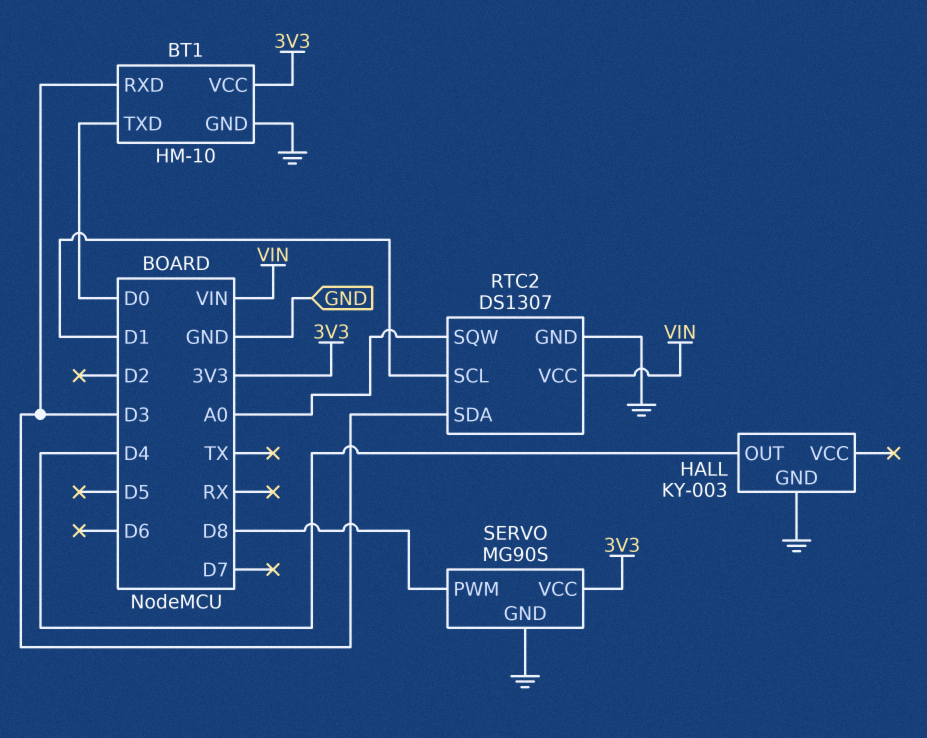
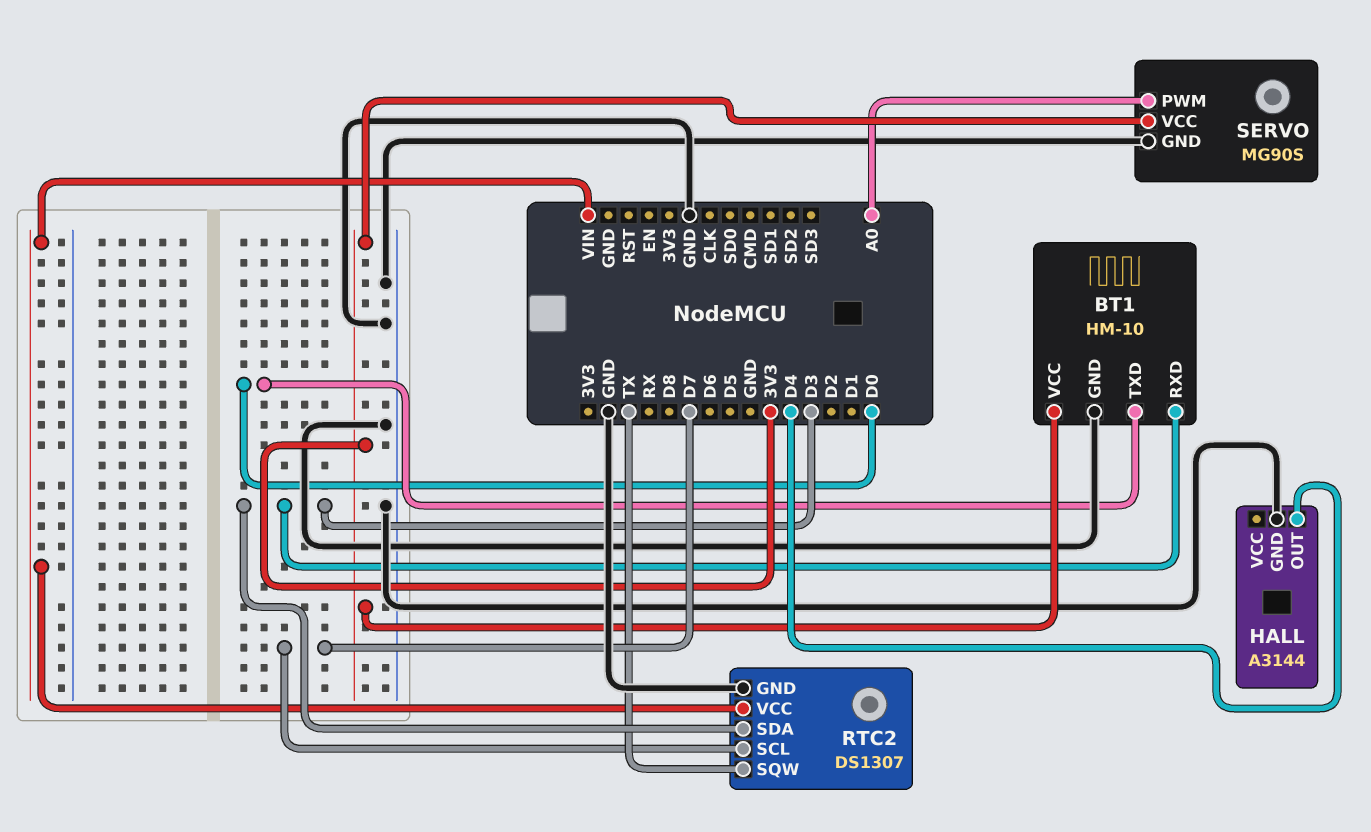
HALL: KY-003 -> A3144
RTC2 pin SCL: D1 -> D7
RTC2 pin SQW: A0 -> TX
SERVO pin PWM: D8 -> A0

